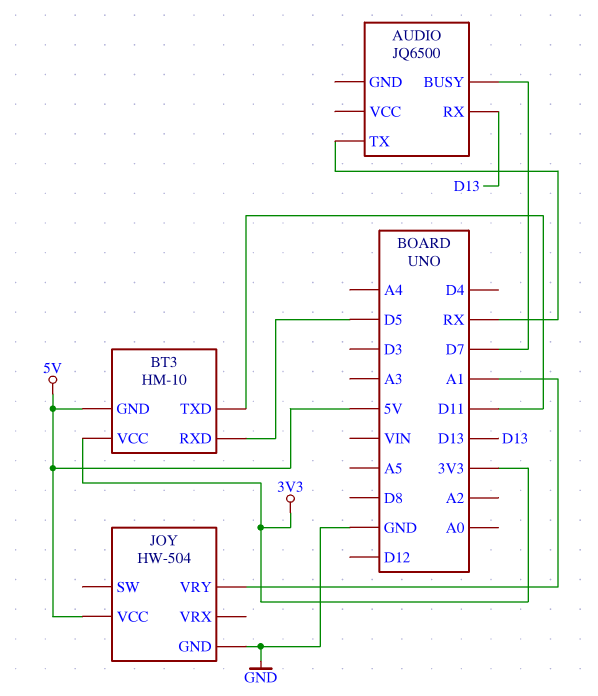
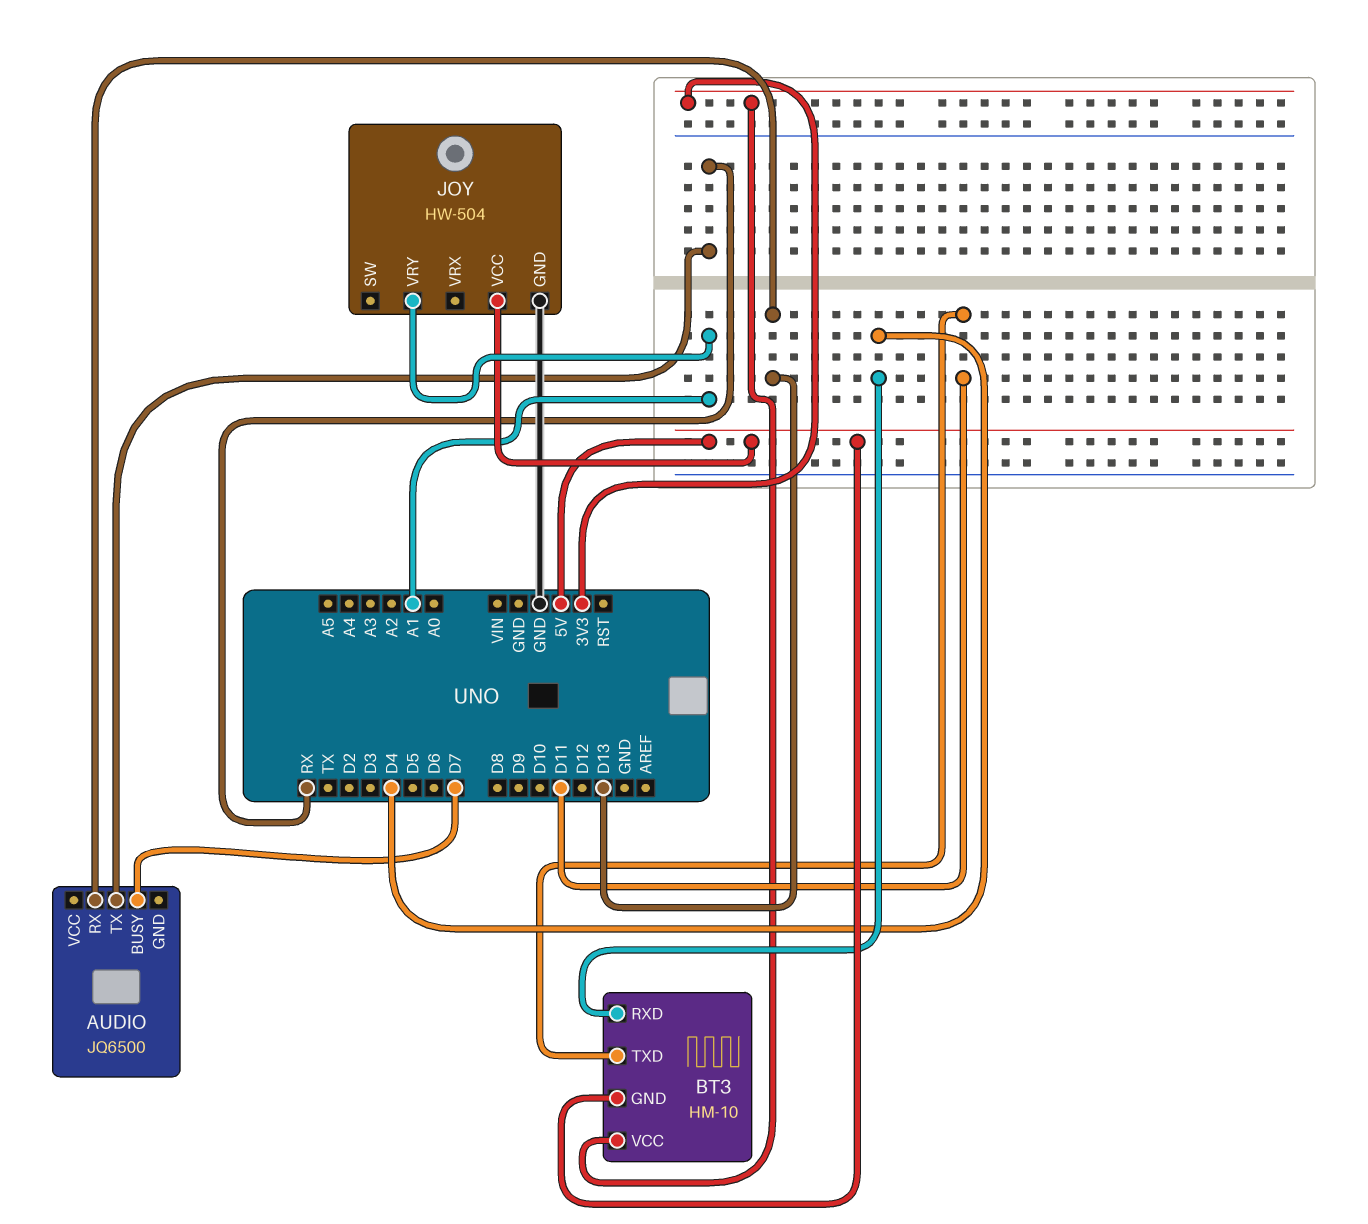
BT3 pin RXD: D5 -> D4

